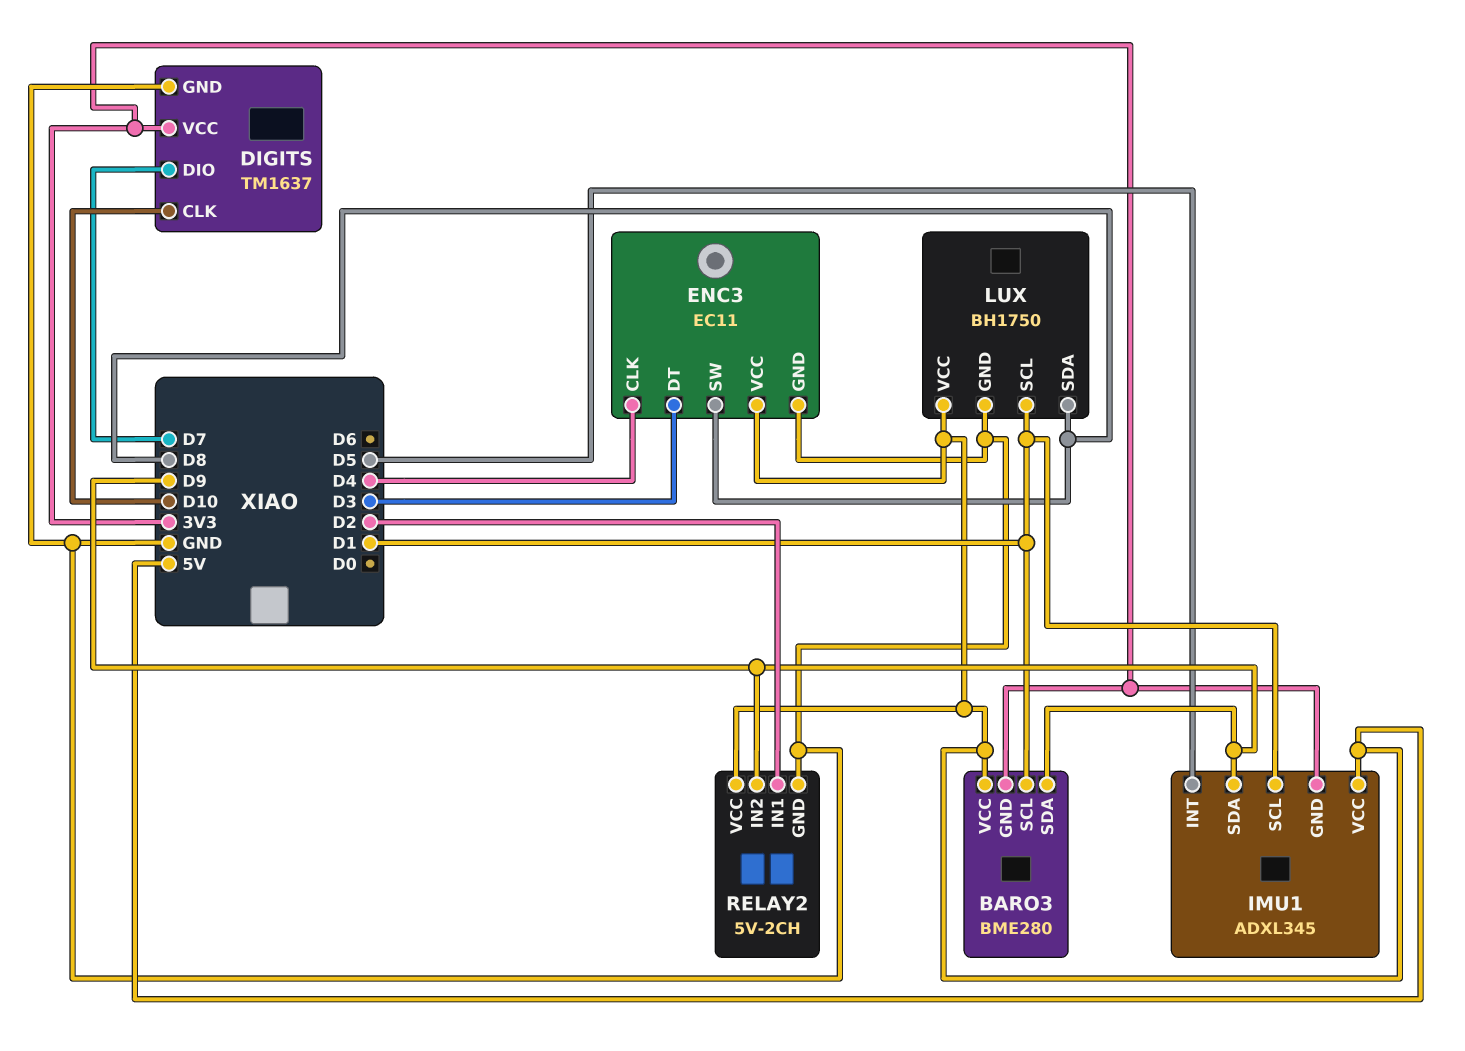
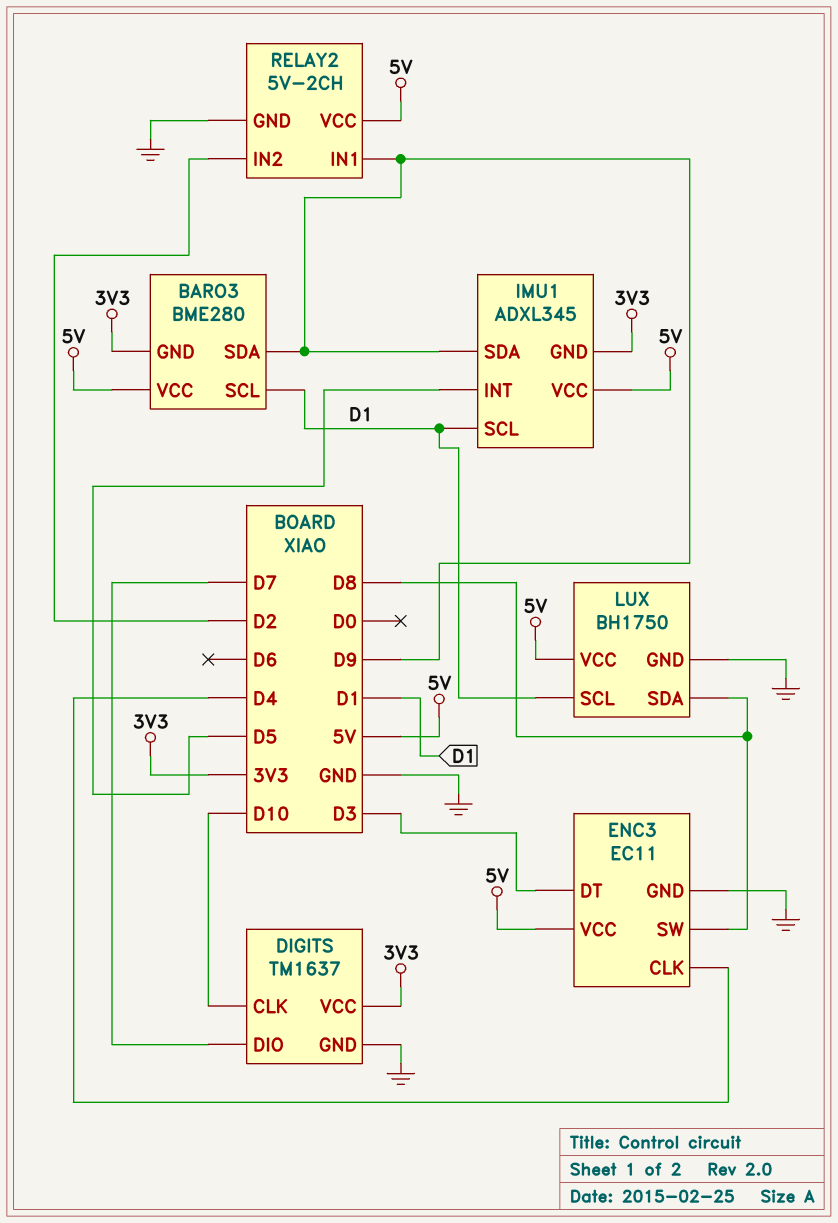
RELAY2 pin IN1: D2 -> D9
RELAY2 pin IN2: D9 -> D2

